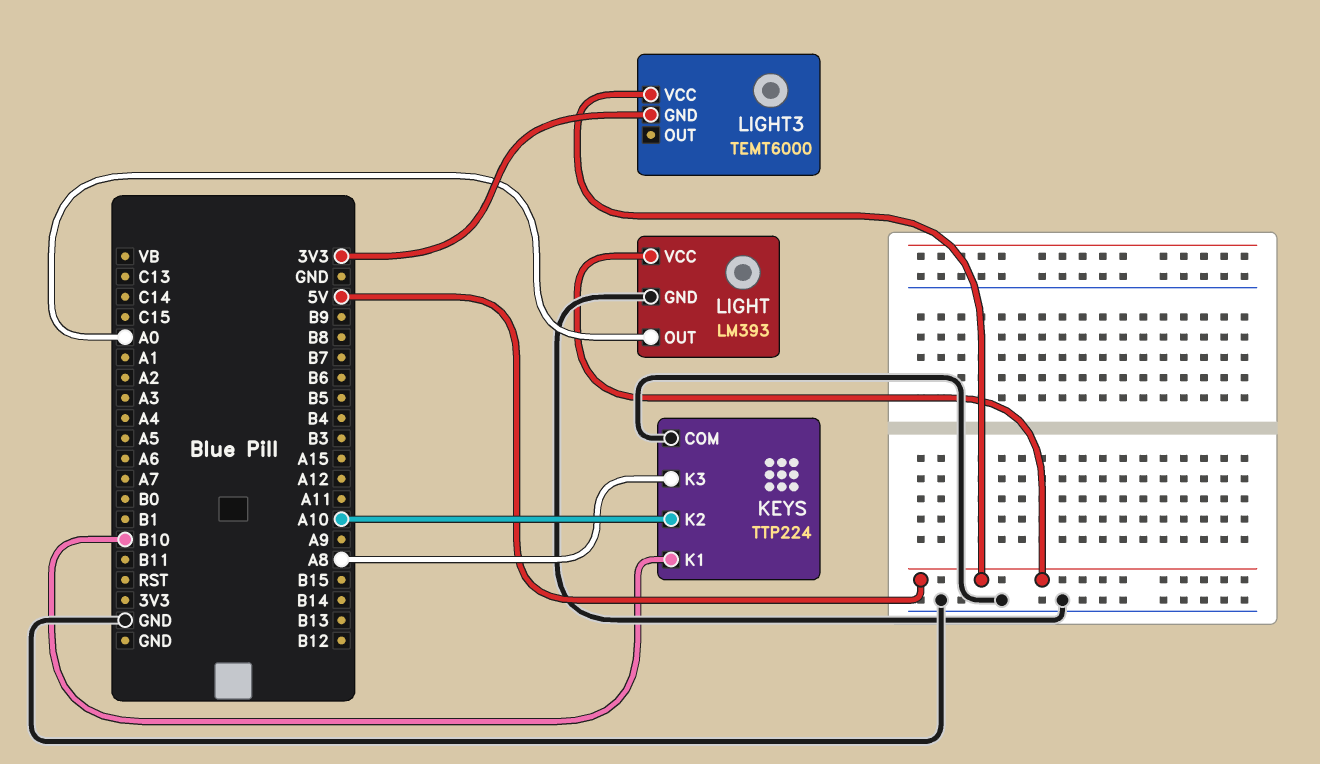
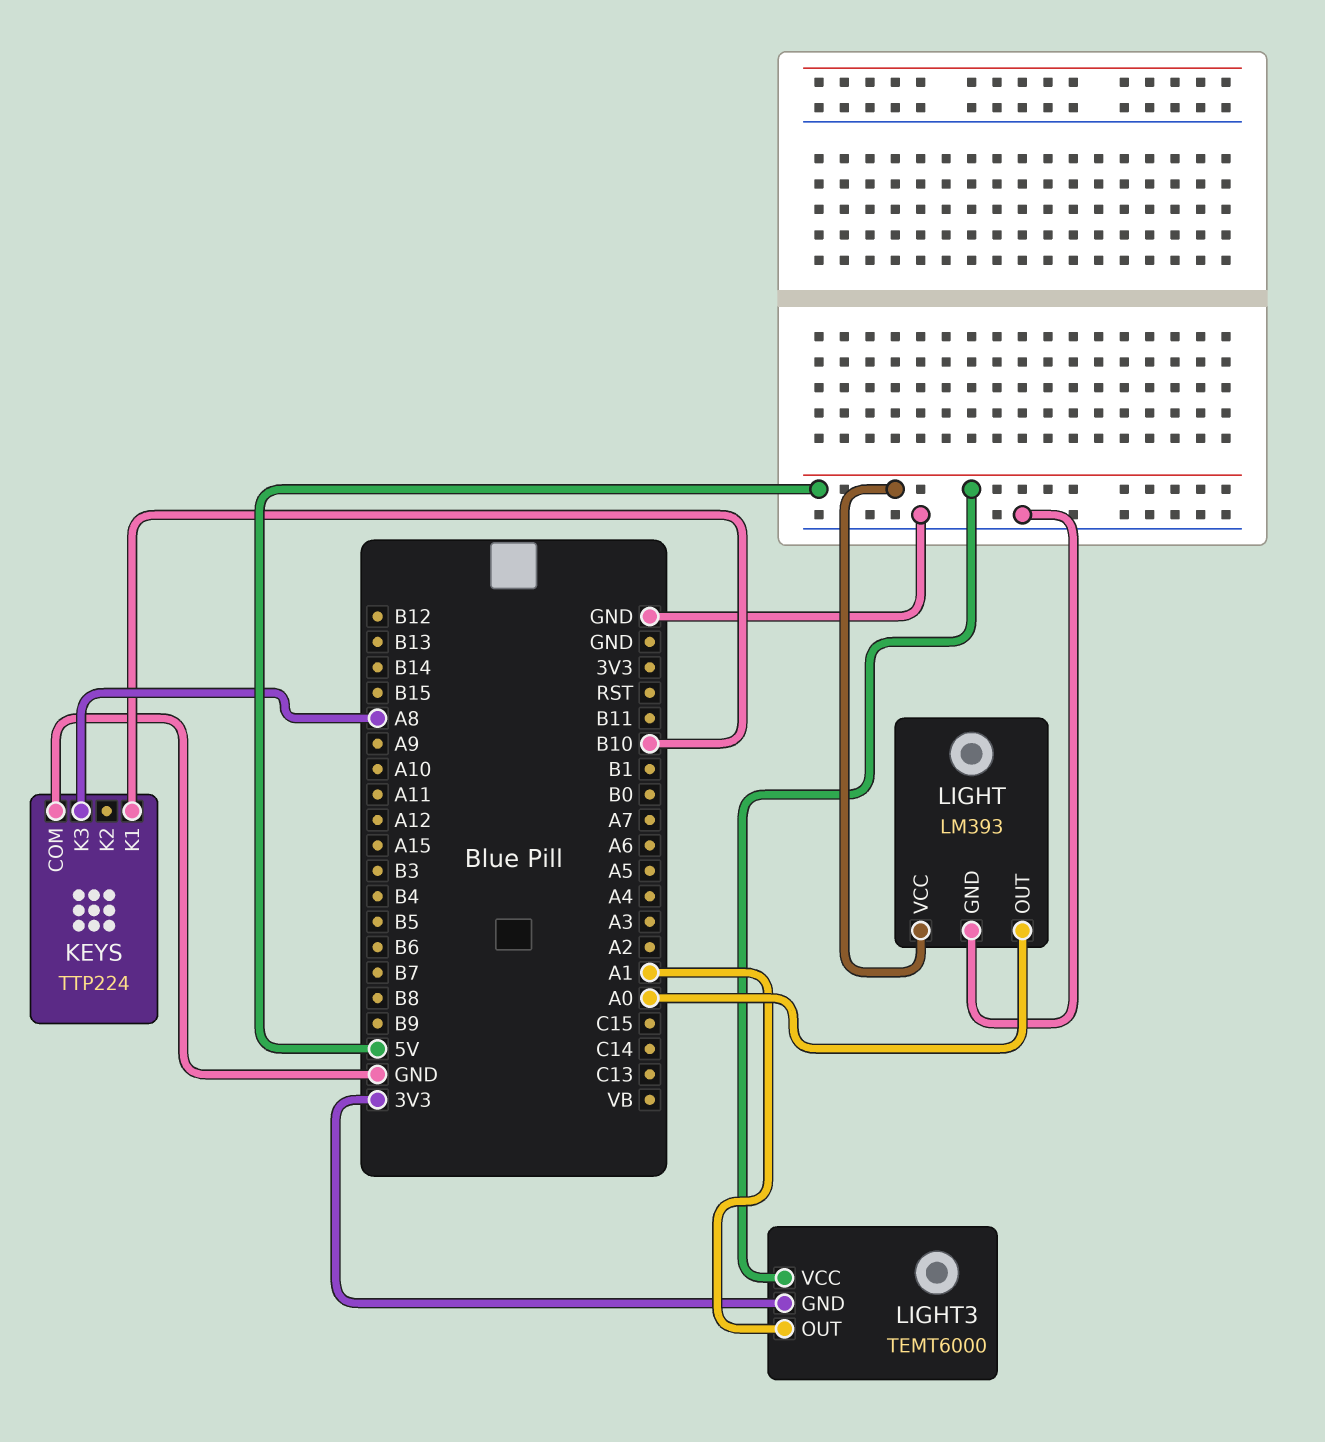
KEYS pin K2: A10 -> none
LIGHT3 pin OUT: none -> A1

